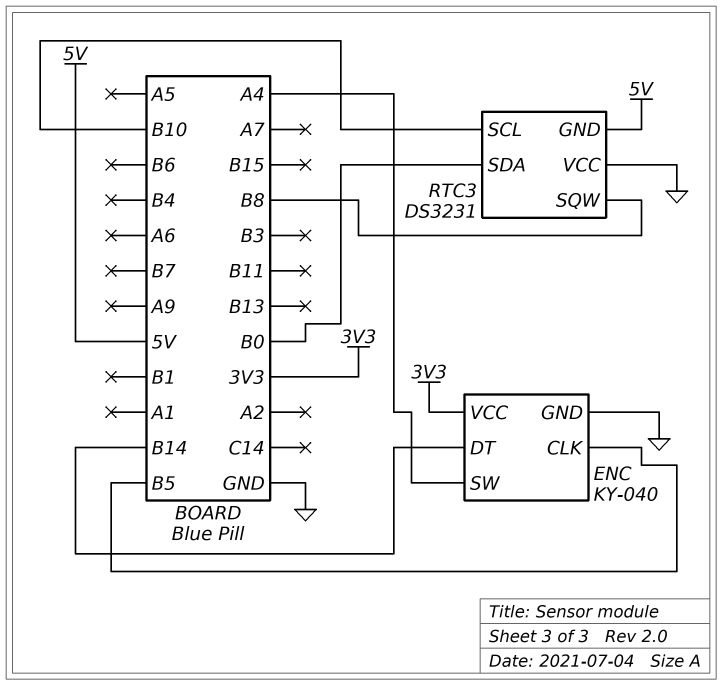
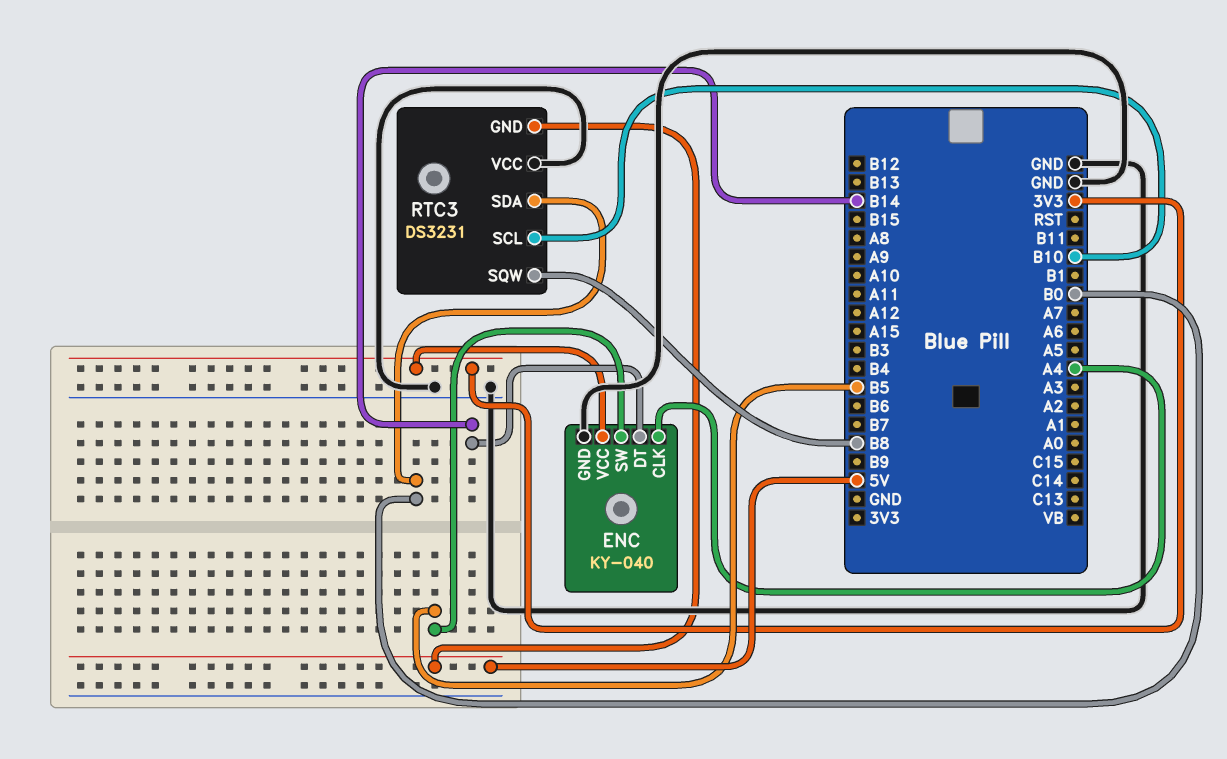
ENC pin CLK: B5 -> A4
ENC pin SW: A4 -> B5

